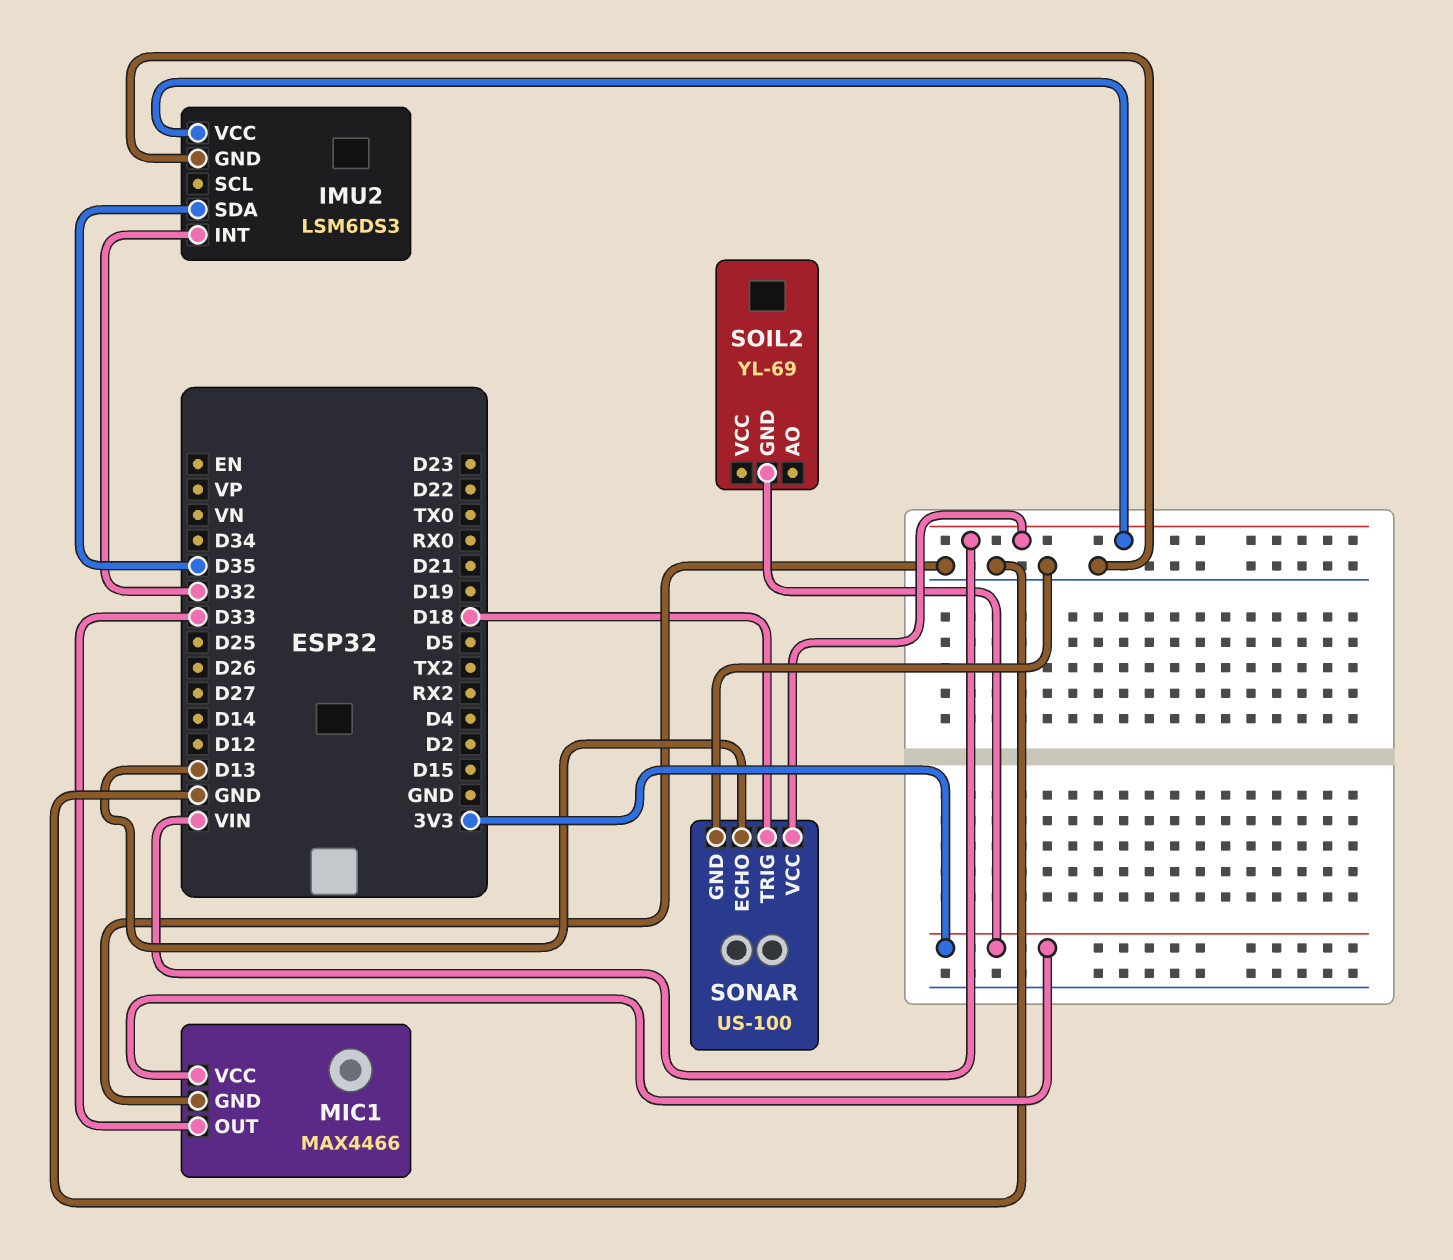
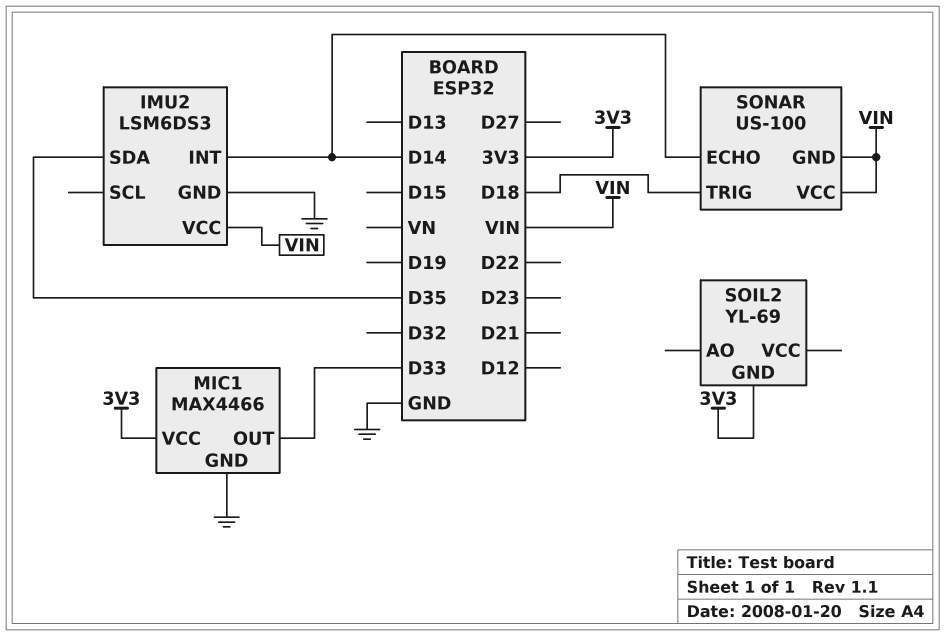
IMU2 pin INT: D32 -> D14
SONAR pin ECHO: D13 -> D14
SONAR pin GND: GND -> VIN

